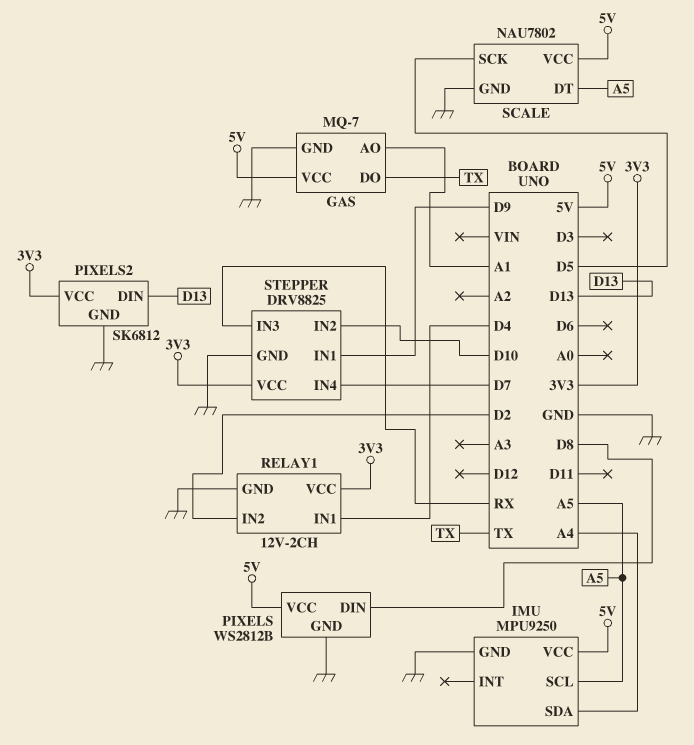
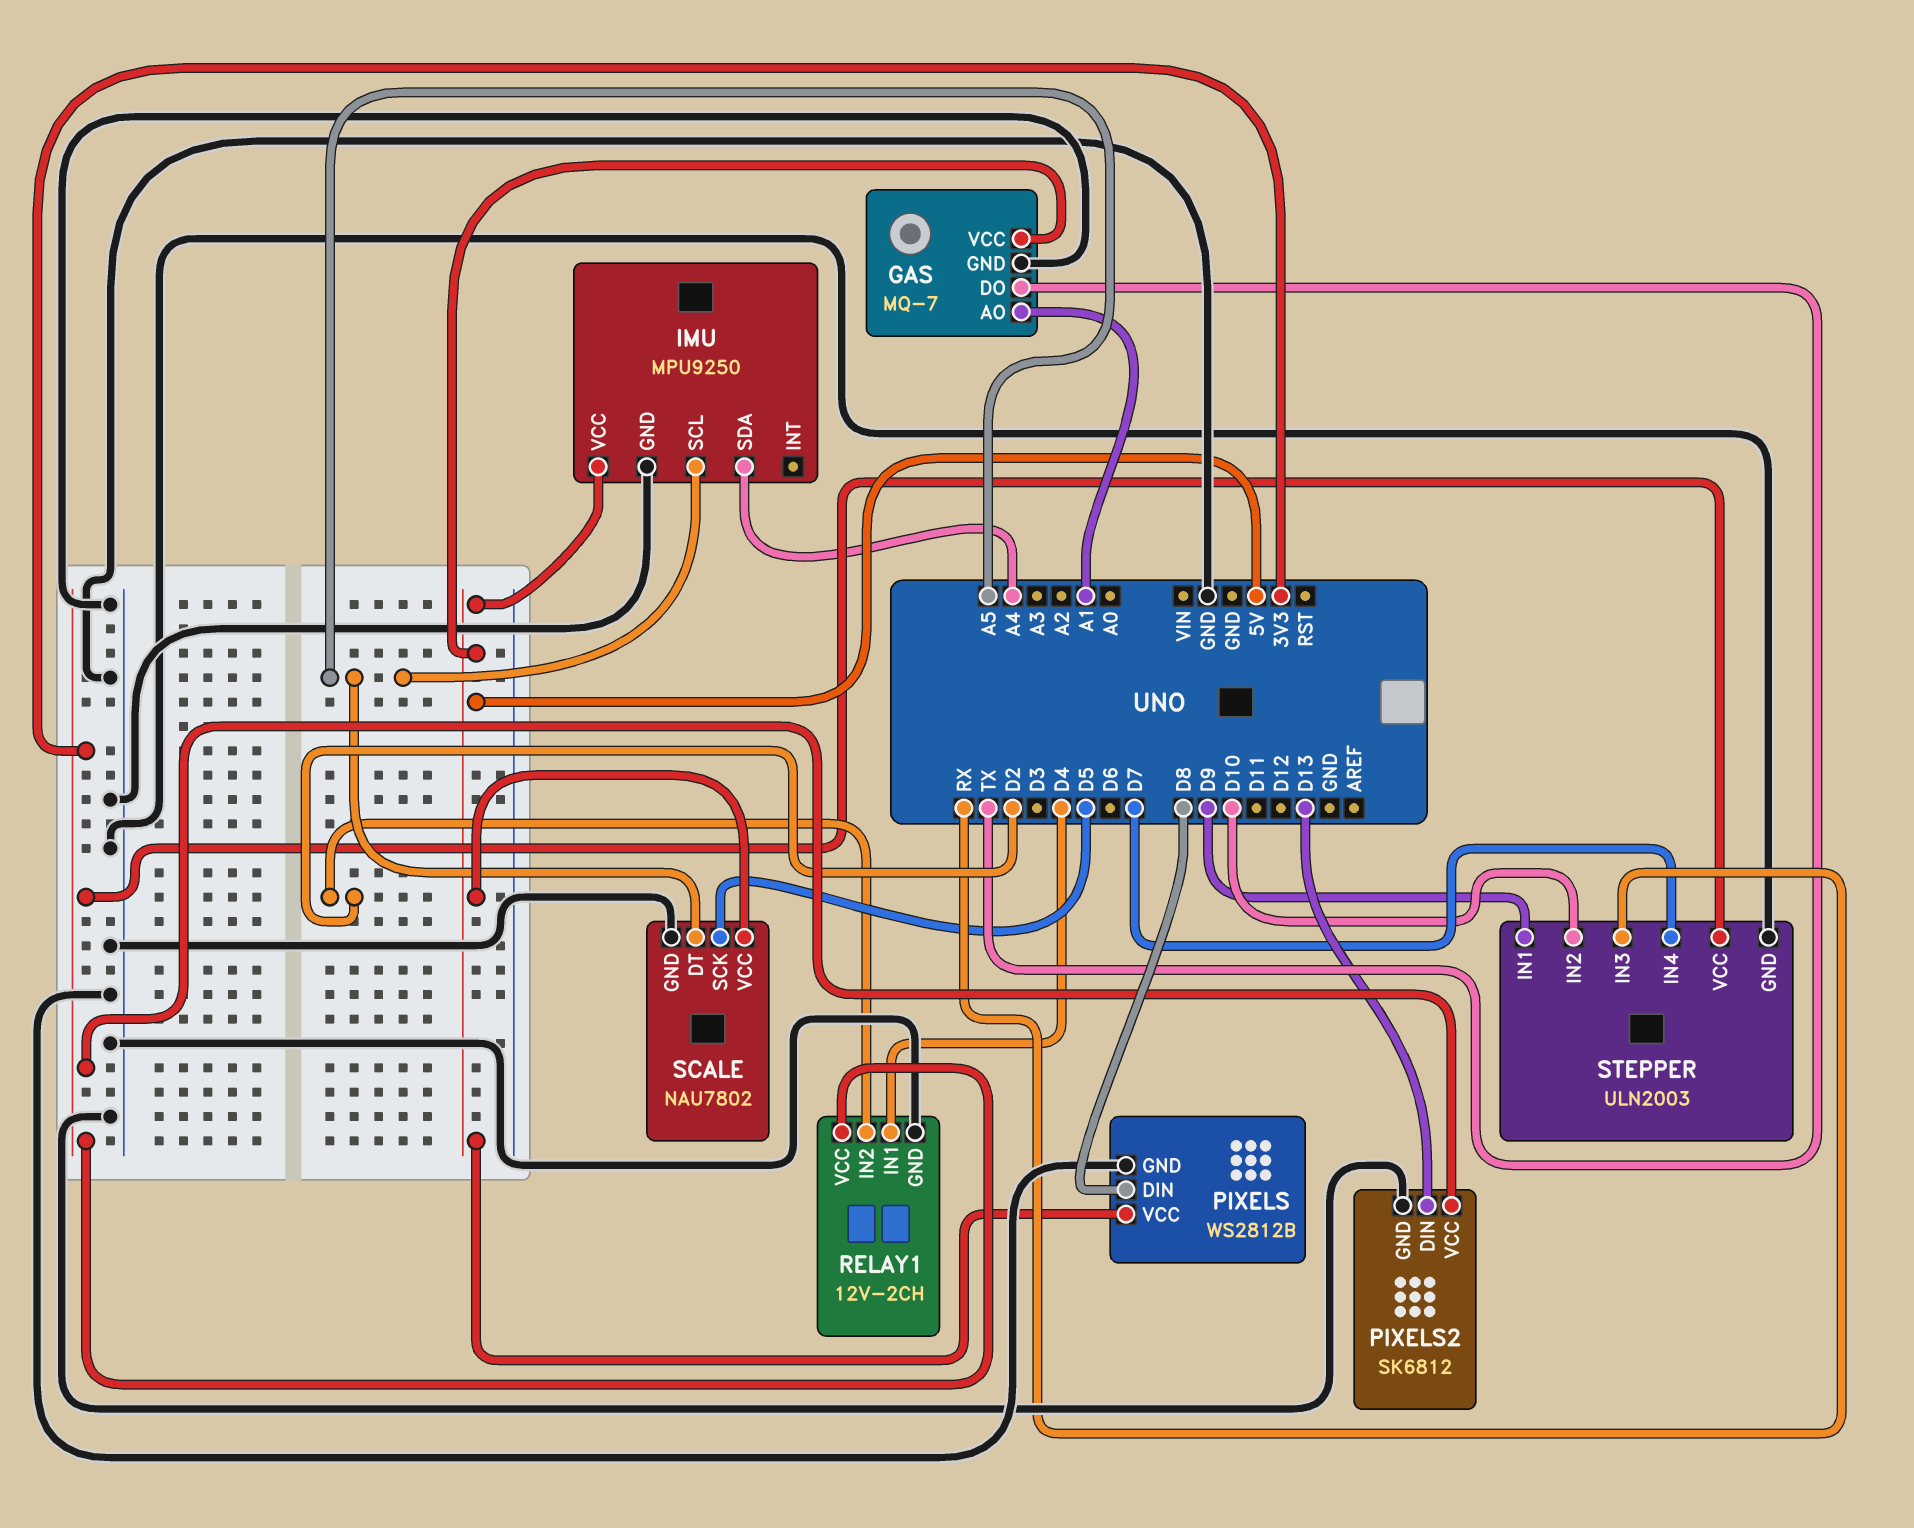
STEPPER: DRV8825 -> ULN2003

